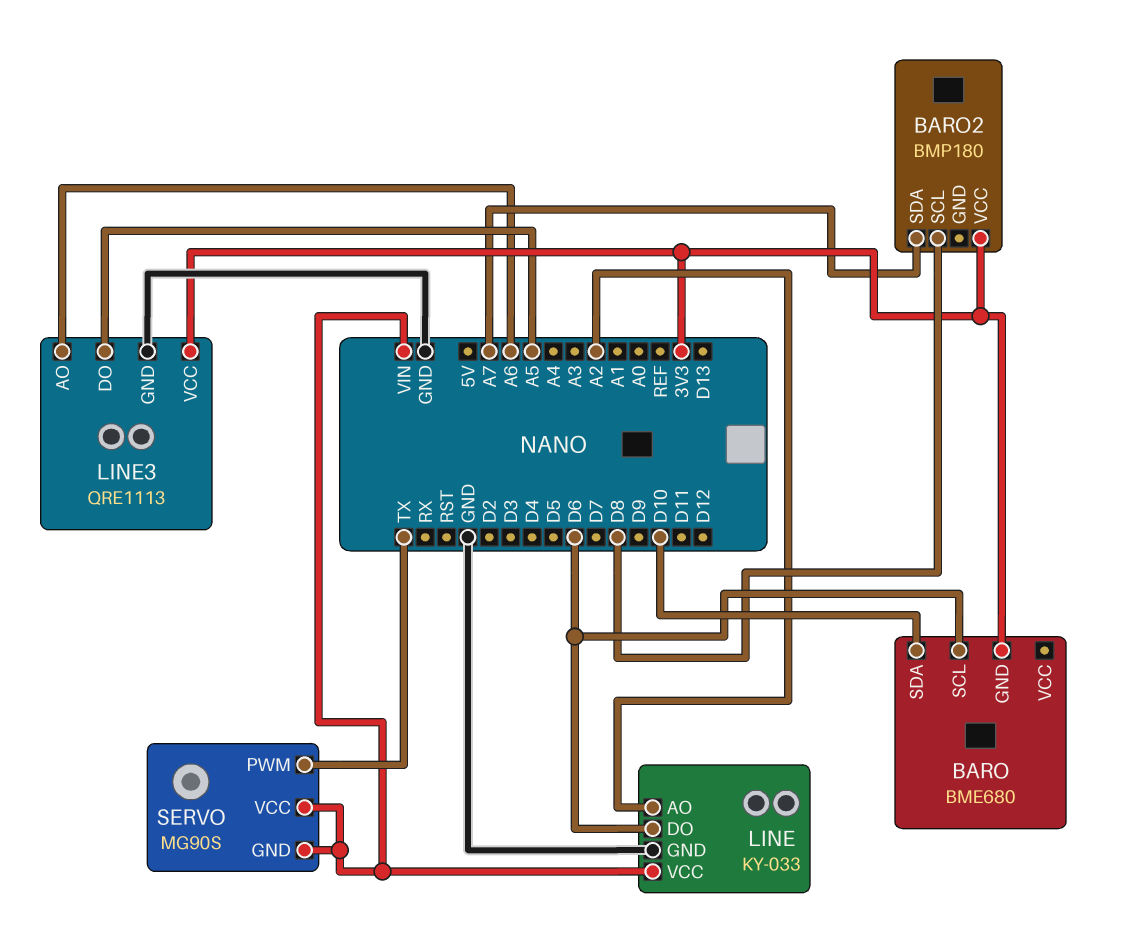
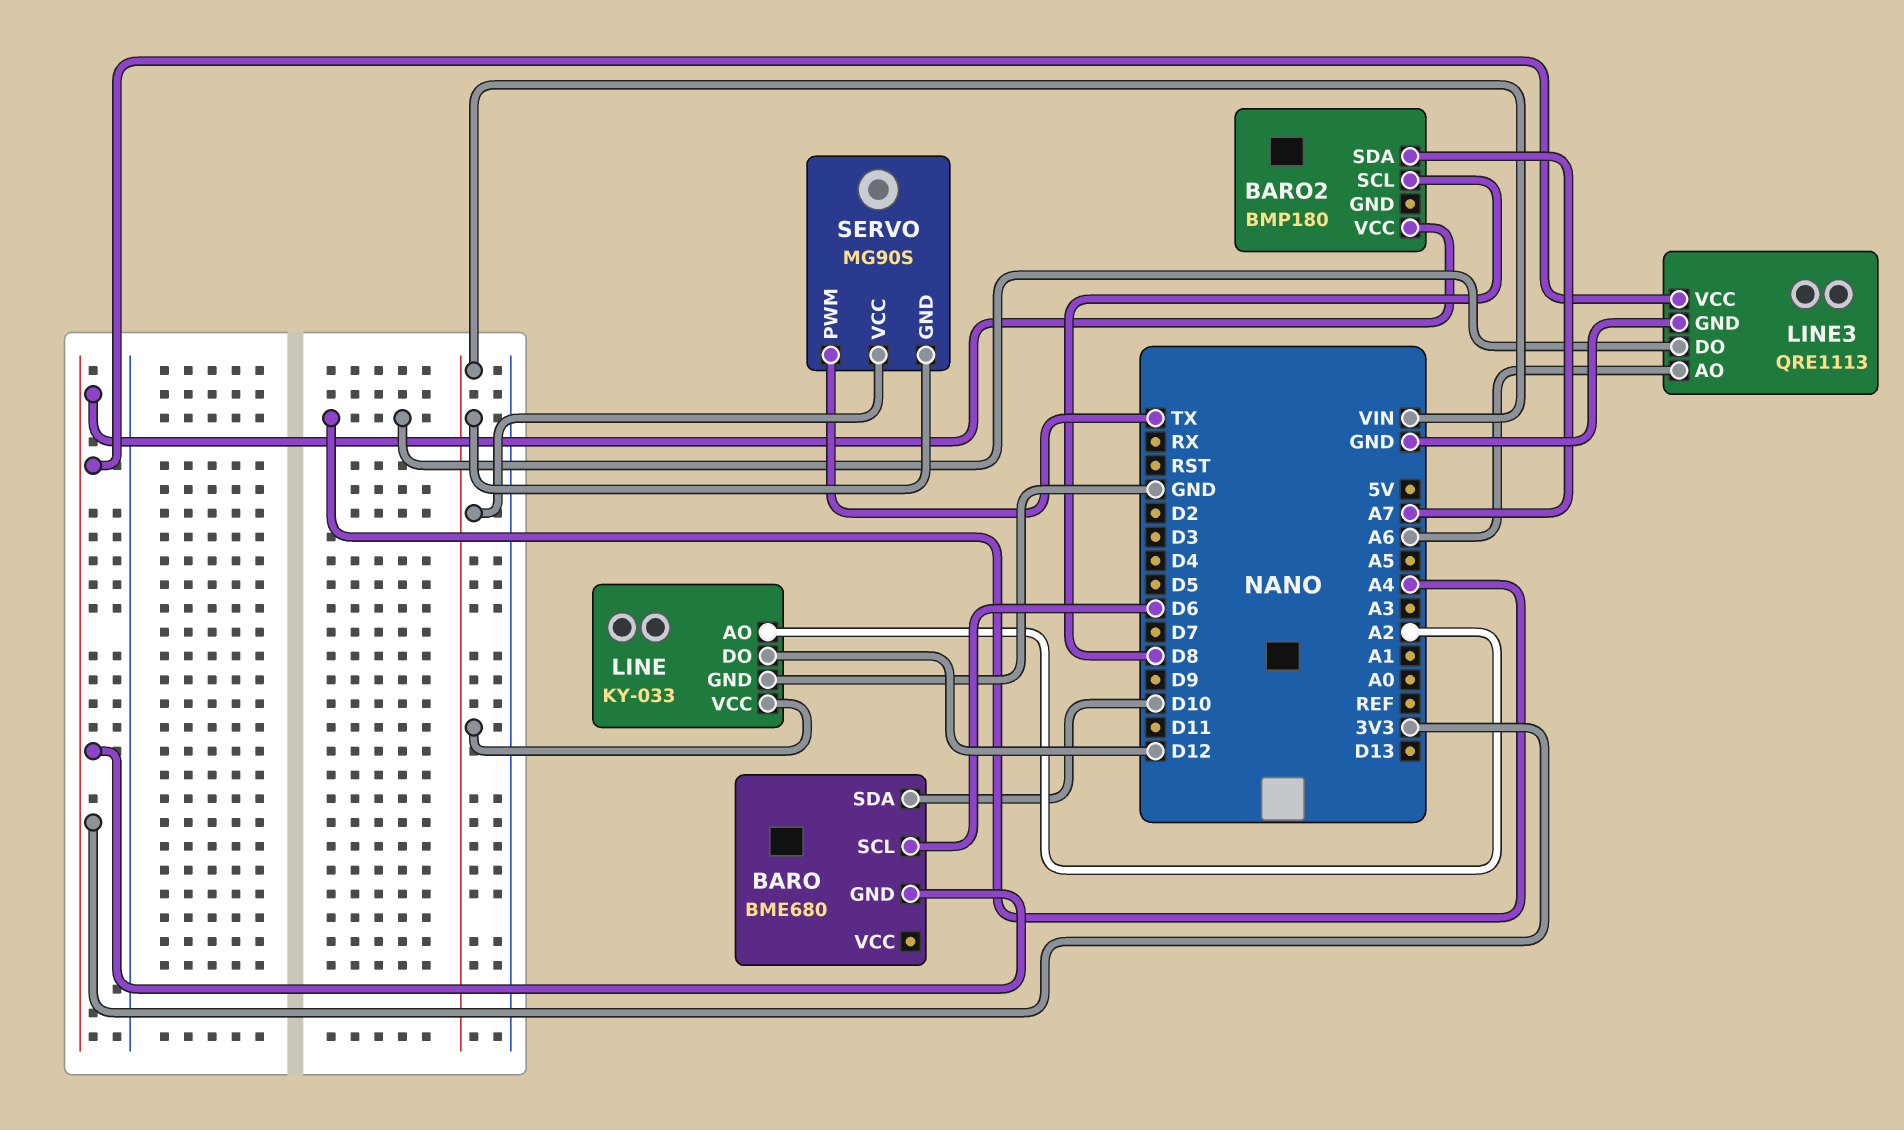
LINE pin DO: D6 -> D12
LINE3 pin DO: A5 -> A4

